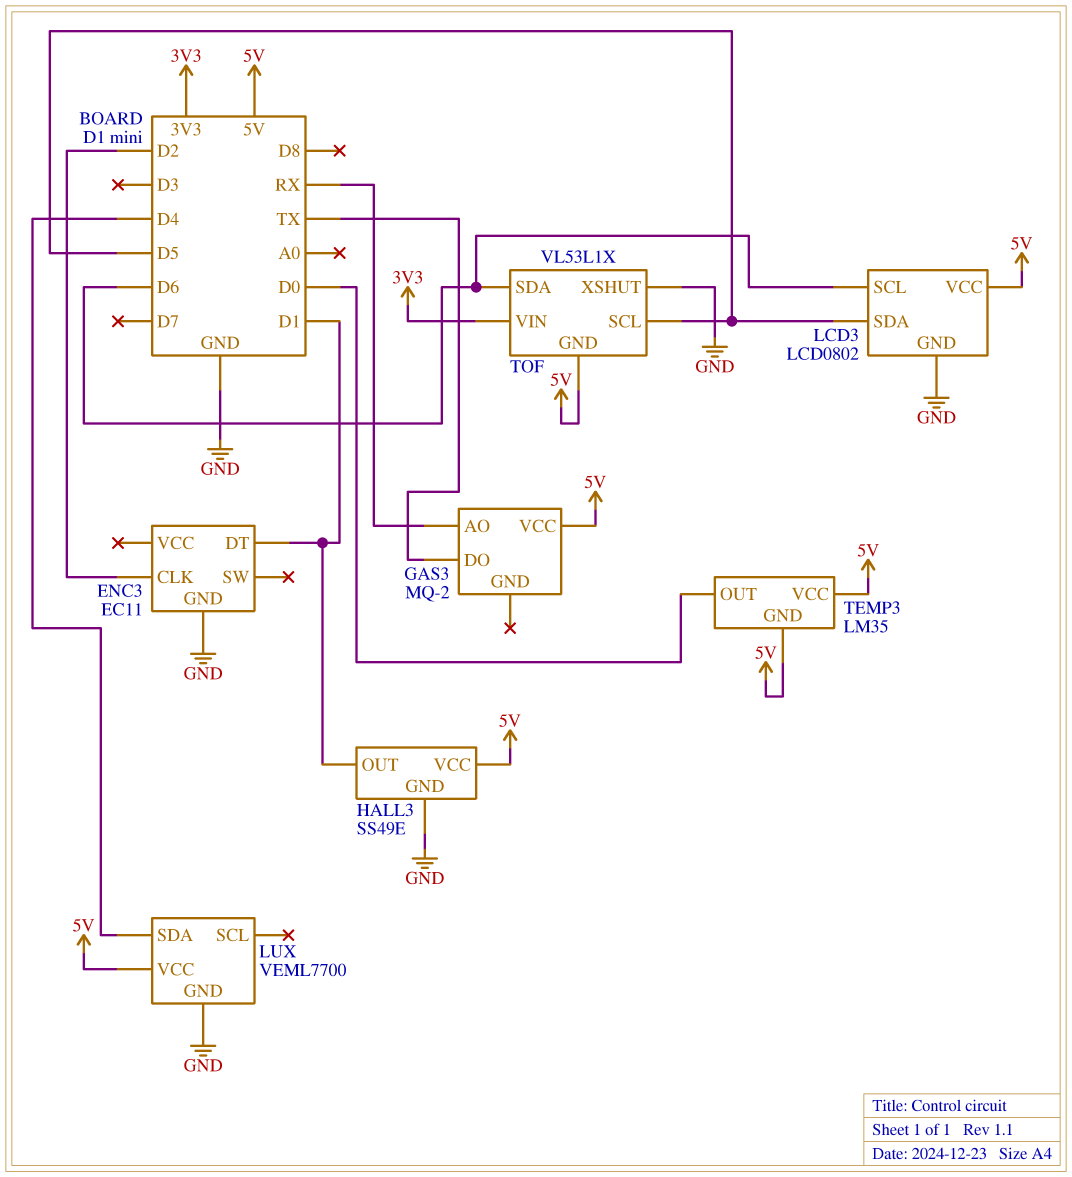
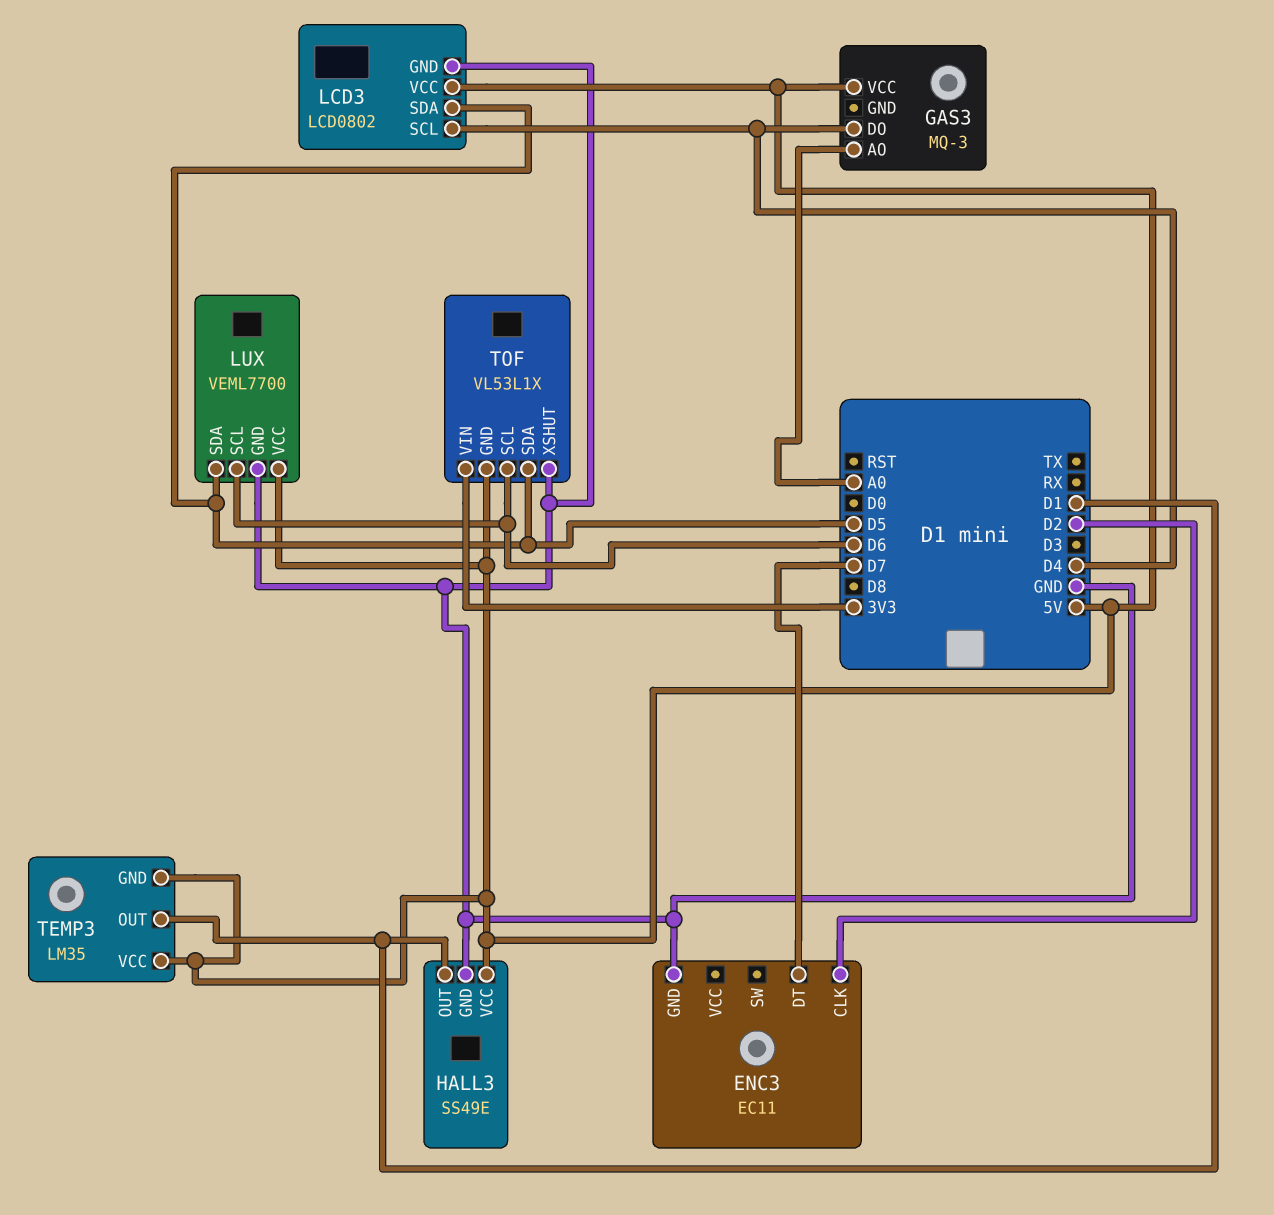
ENC3 pin DT: D1 -> D7
GAS3: MQ-2 -> MQ-3
GAS3 pin AO: RX -> A0
GAS3 pin DO: TX -> D4
LCD3 pin SCL: D6 -> D4
LUX pin SCL: none -> D6
LUX pin SDA: D4 -> D5
TEMP3 pin OUT: D0 -> D1
TOF pin SCL: D5 -> D6
TOF pin SDA: D6 -> D5

